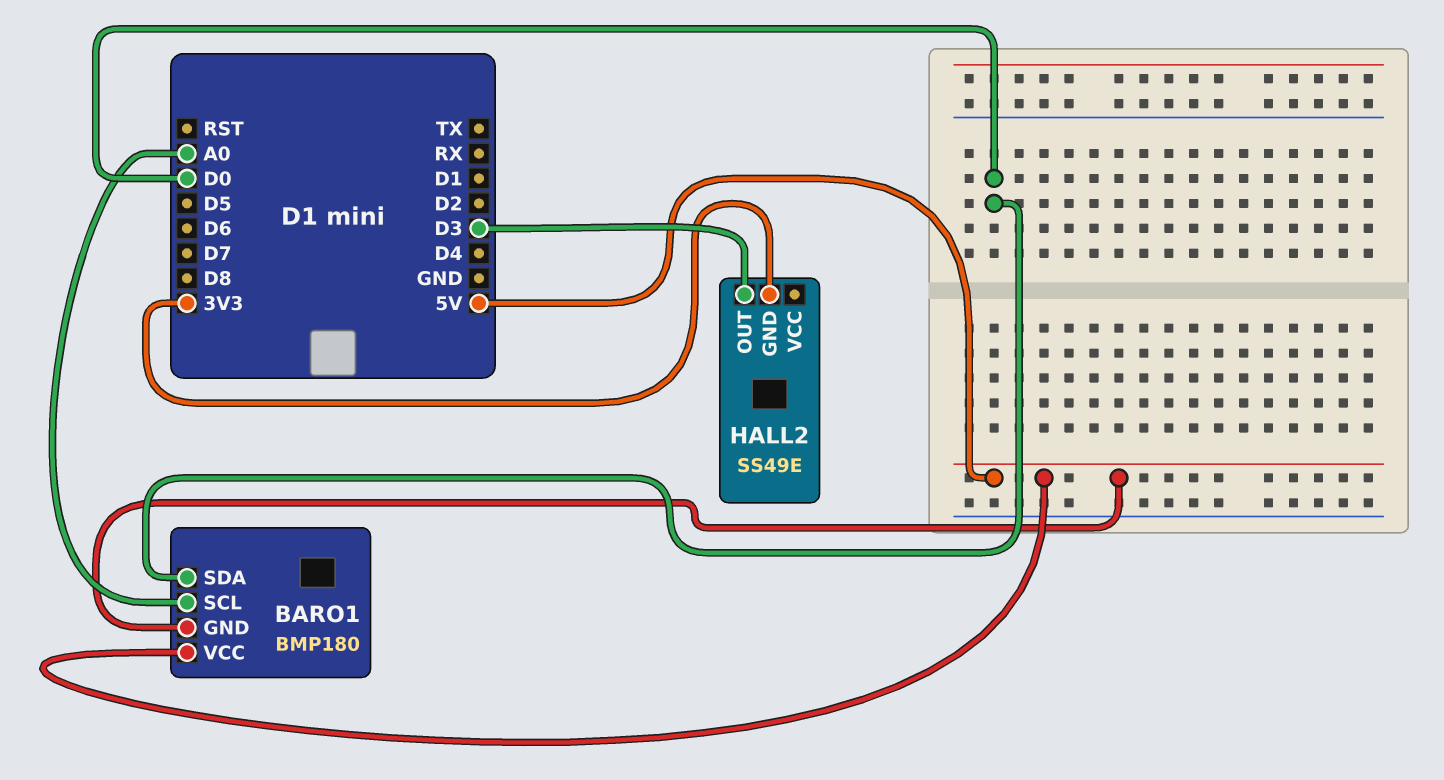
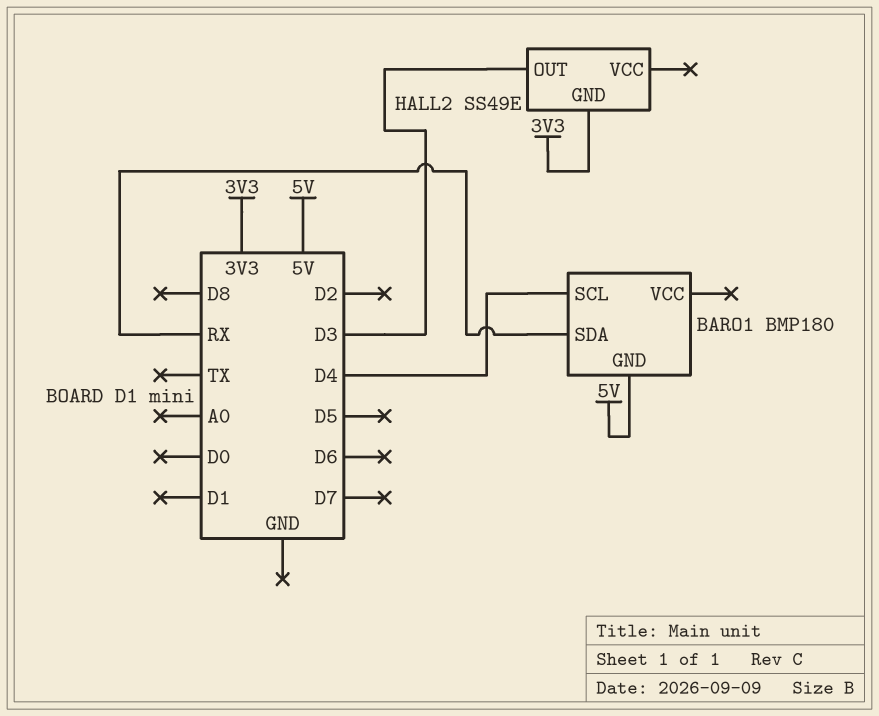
BARO1 pin SCL: A0 -> D4
BARO1 pin SDA: D0 -> RX
BARO1 pin VCC: 5V -> none

